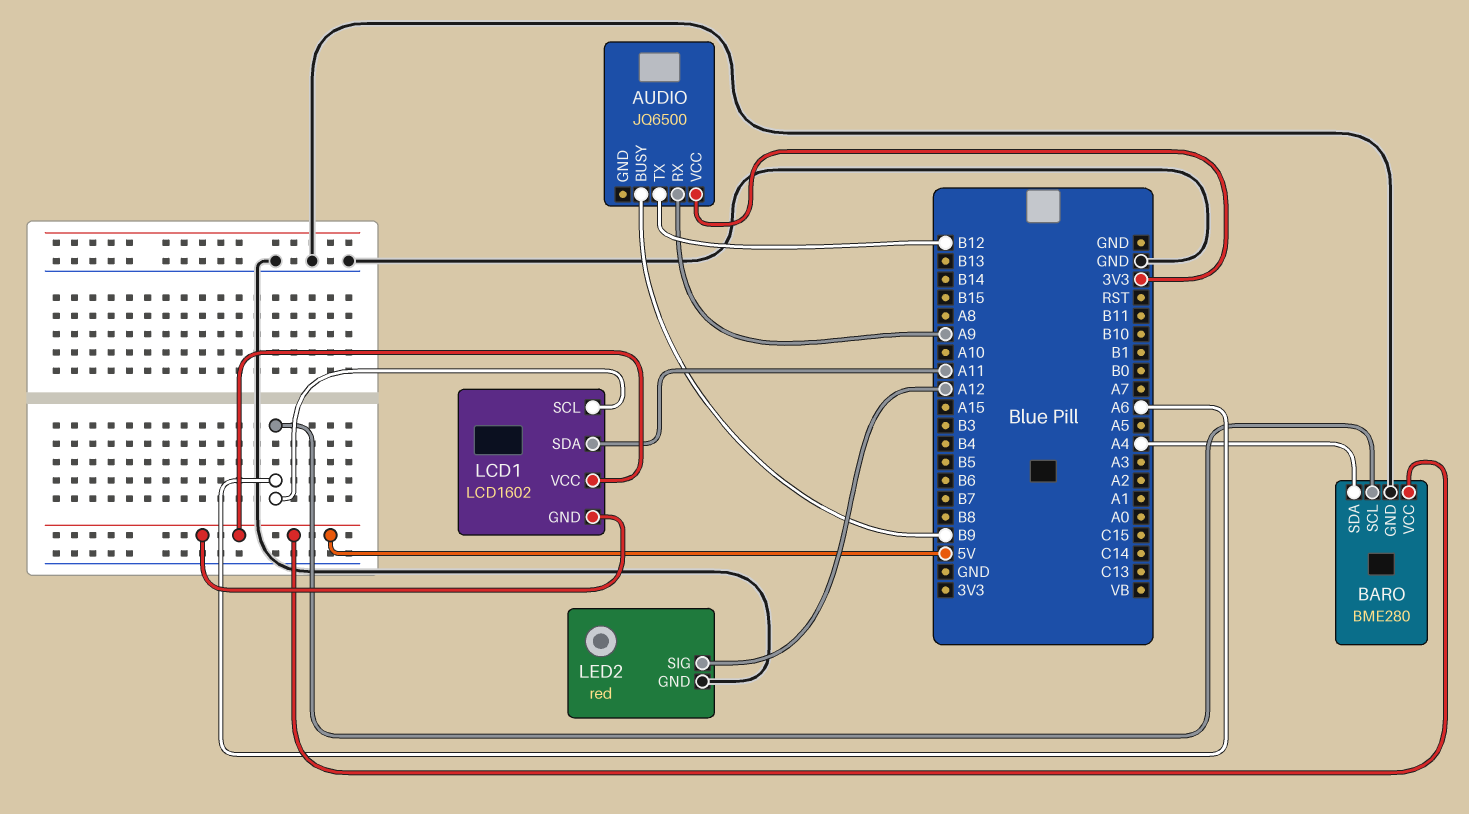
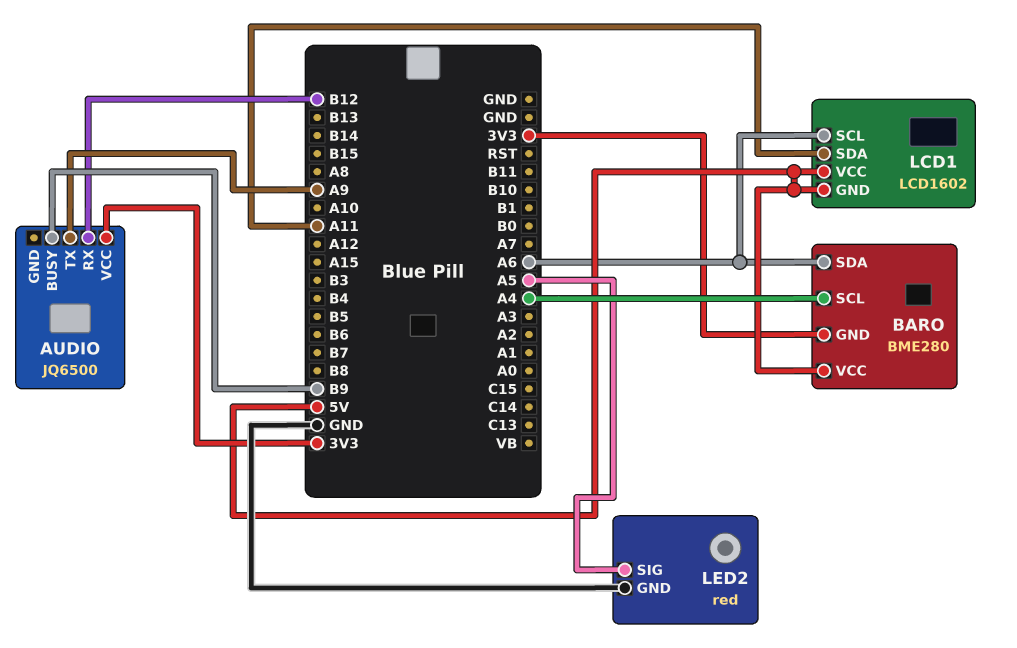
AUDIO pin RX: A9 -> B12
AUDIO pin TX: B12 -> A9
BARO pin GND: GND -> 3V3
BARO pin SCL: A6 -> A4
BARO pin SDA: A4 -> A6
LED2 pin SIG: A12 -> A5

